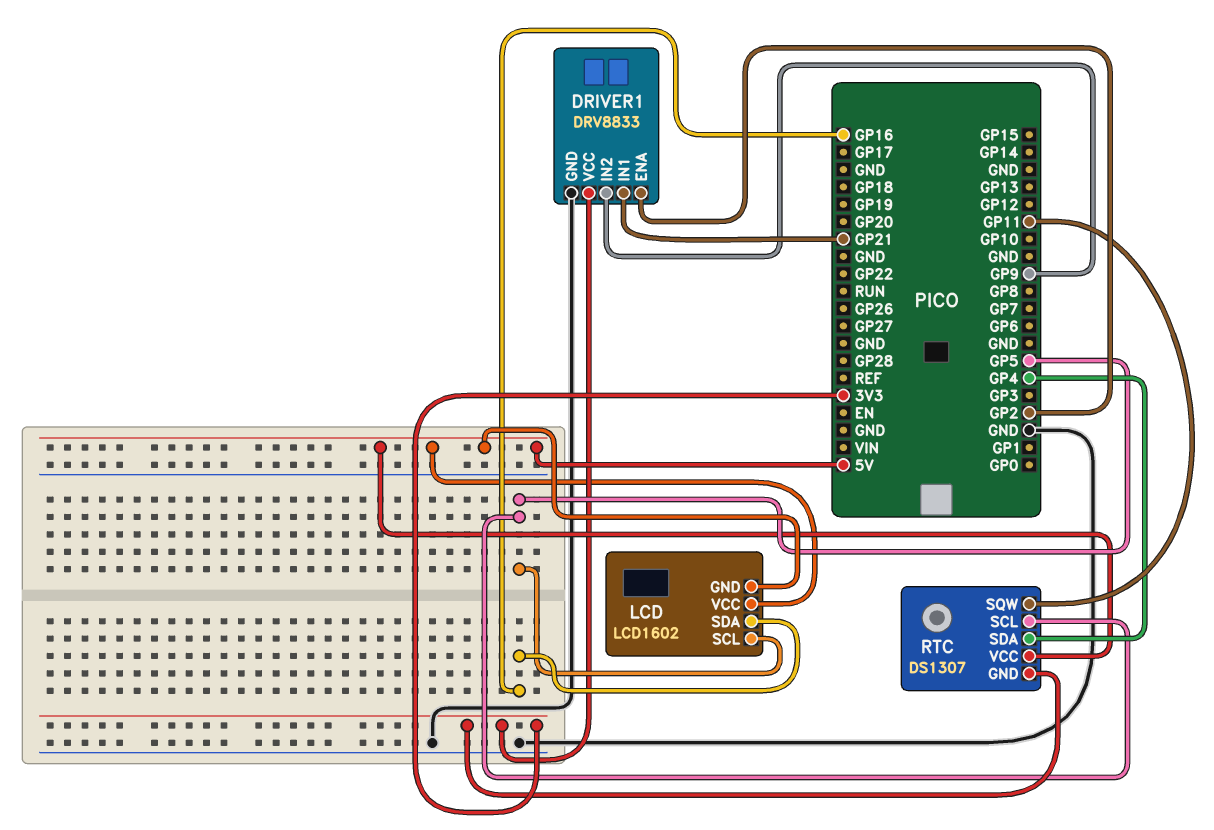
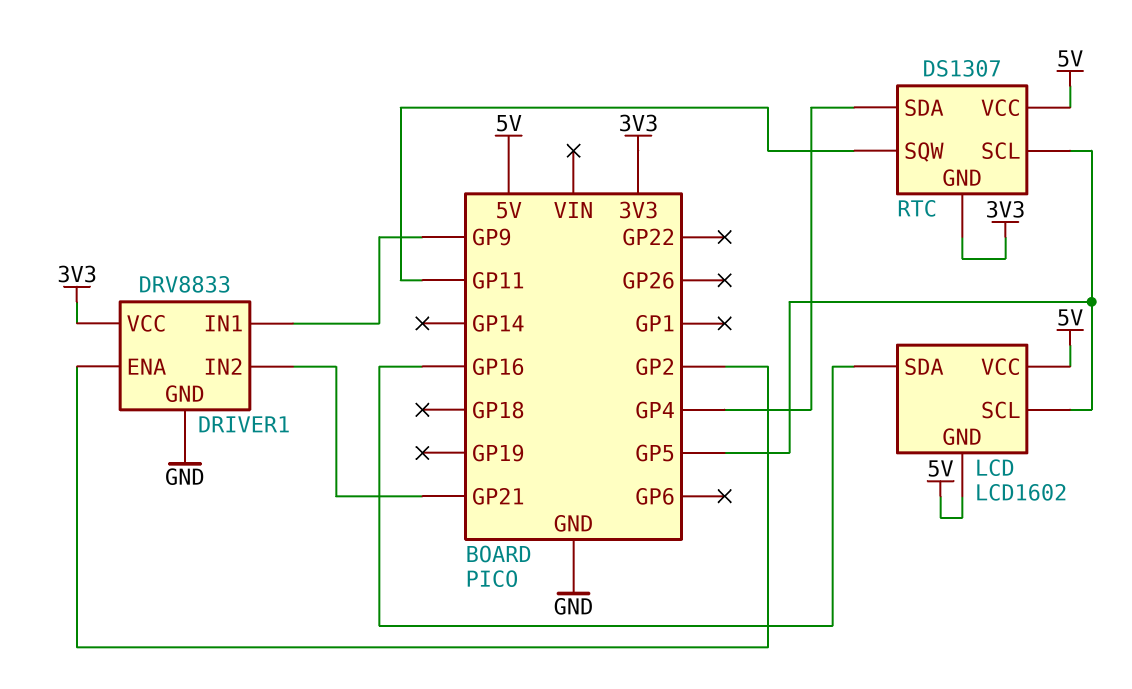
DRIVER1 pin IN1: GP21 -> GP9
DRIVER1 pin IN2: GP9 -> GP21

